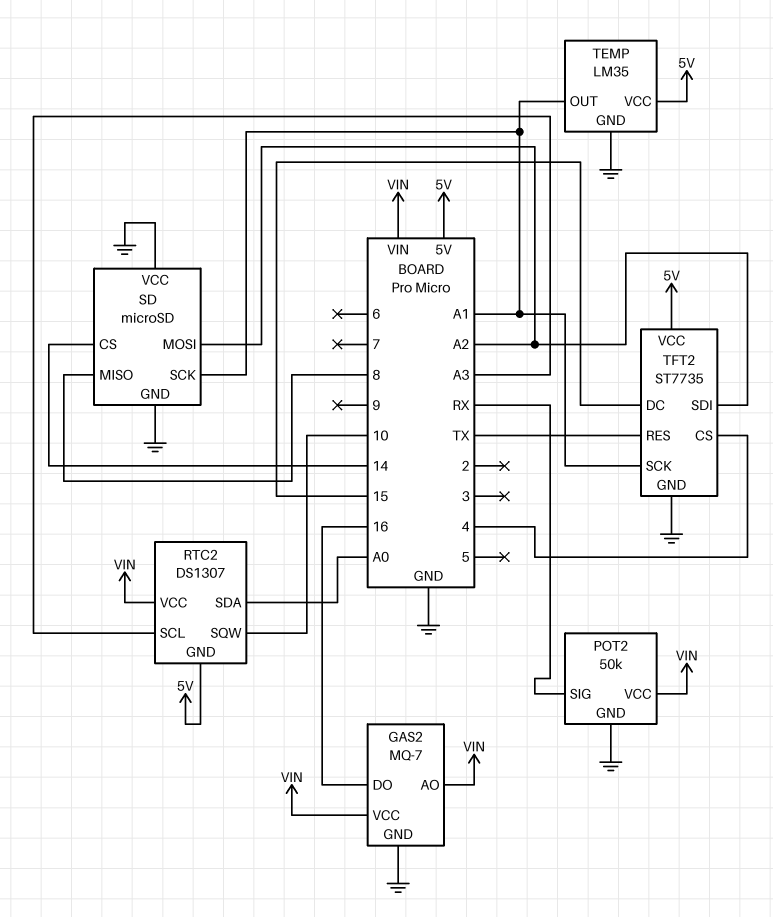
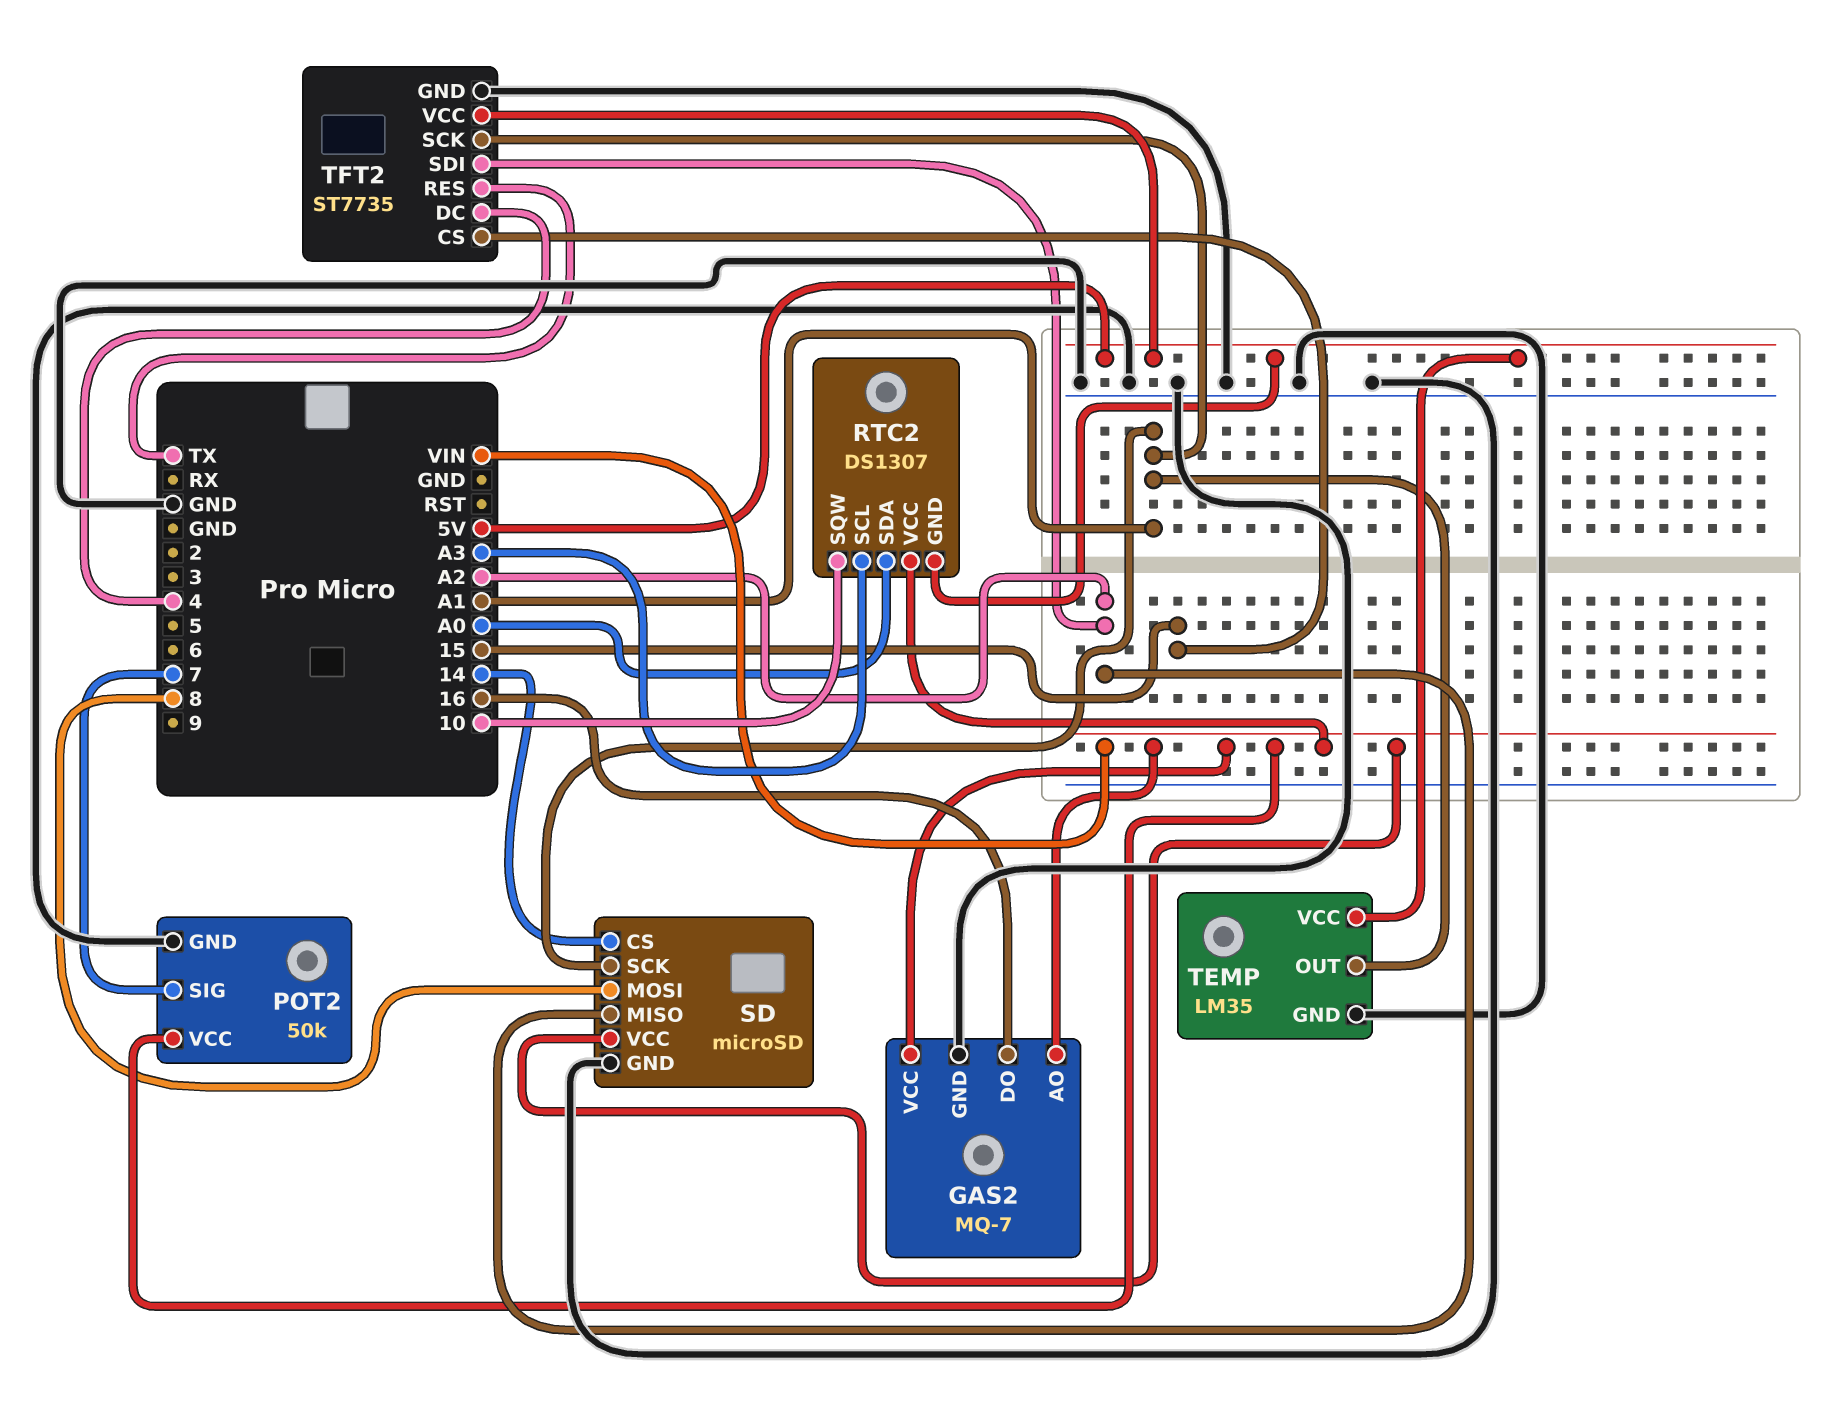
POT2 pin SIG: RX -> 7
SD pin MISO: 8 -> A2
SD pin MOSI: A2 -> 8
SD pin VCC: GND -> VIN
TFT2 pin CS: 4 -> 15
TFT2 pin DC: 15 -> 4

